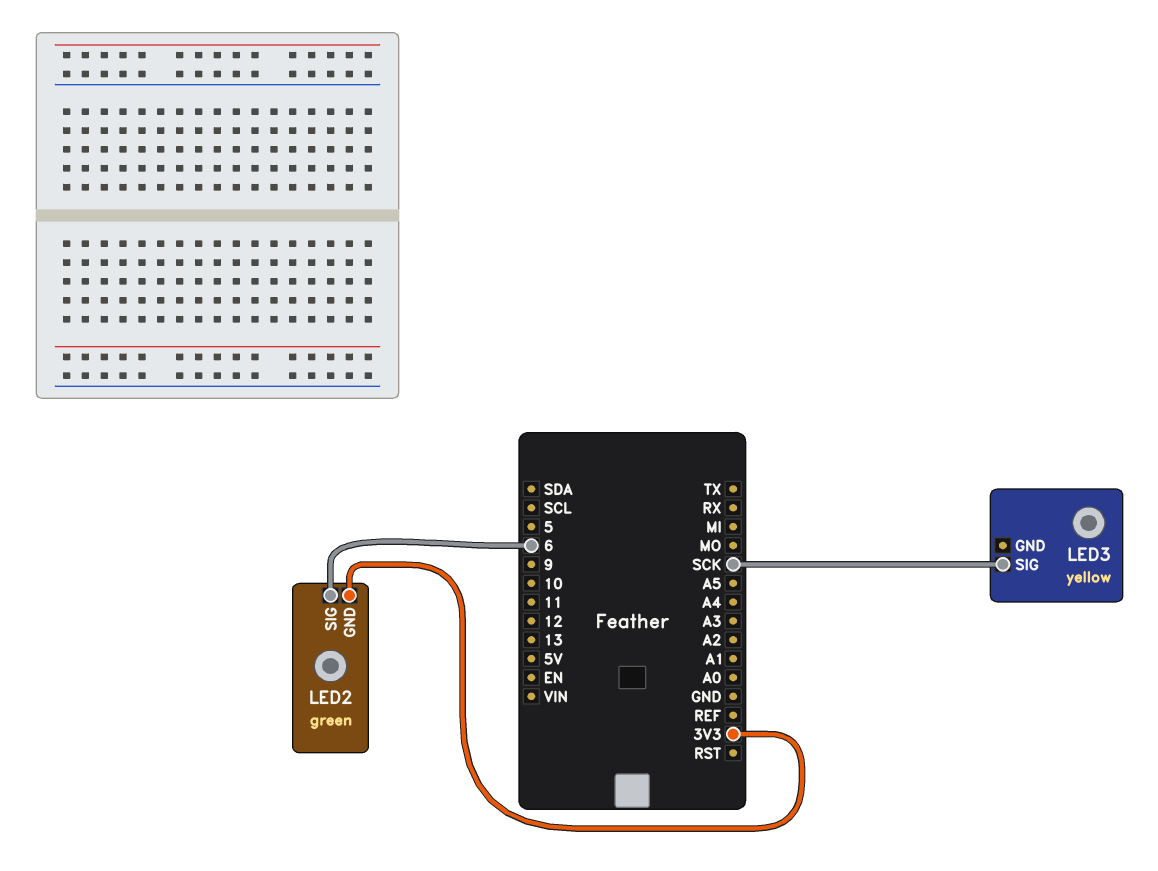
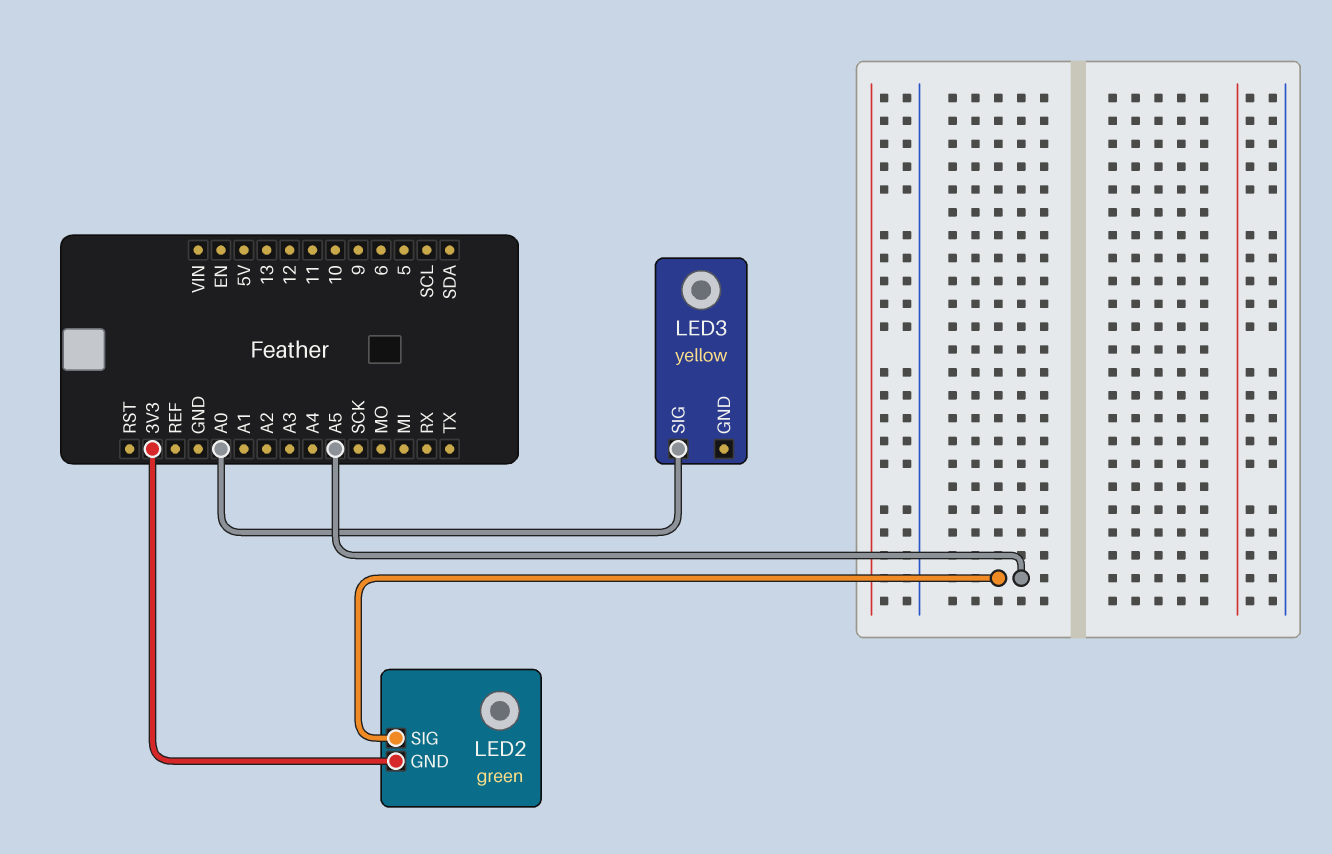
LED2 pin SIG: 6 -> A5
LED3 pin SIG: SCK -> A0

